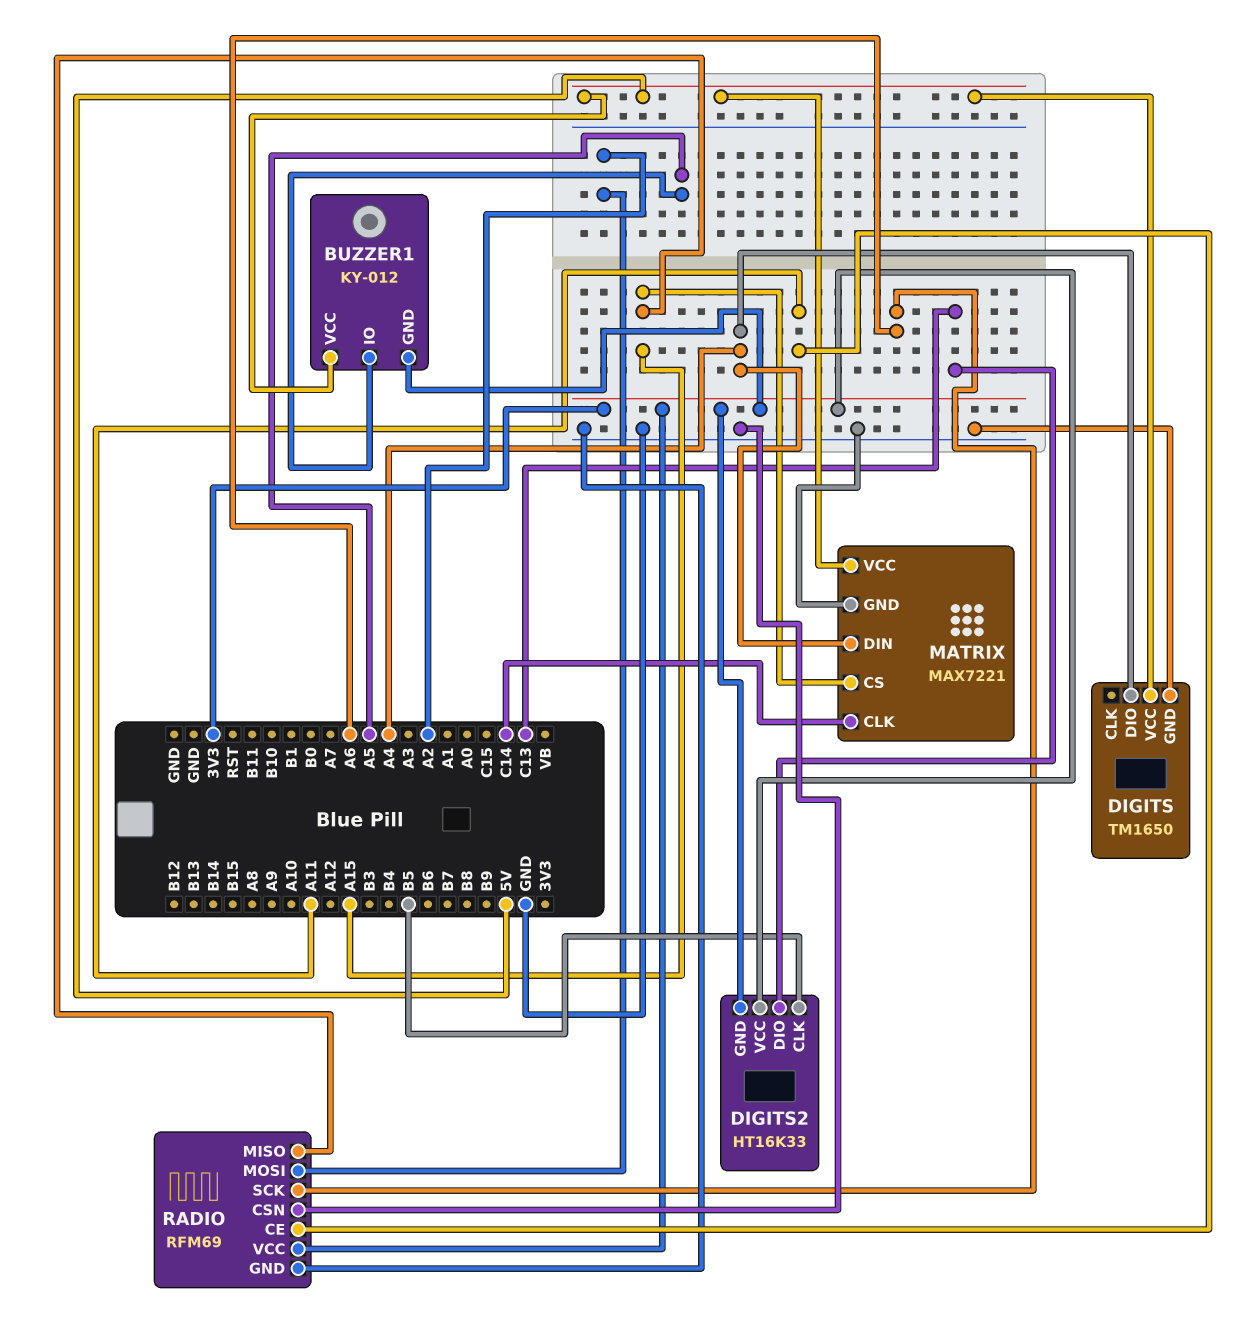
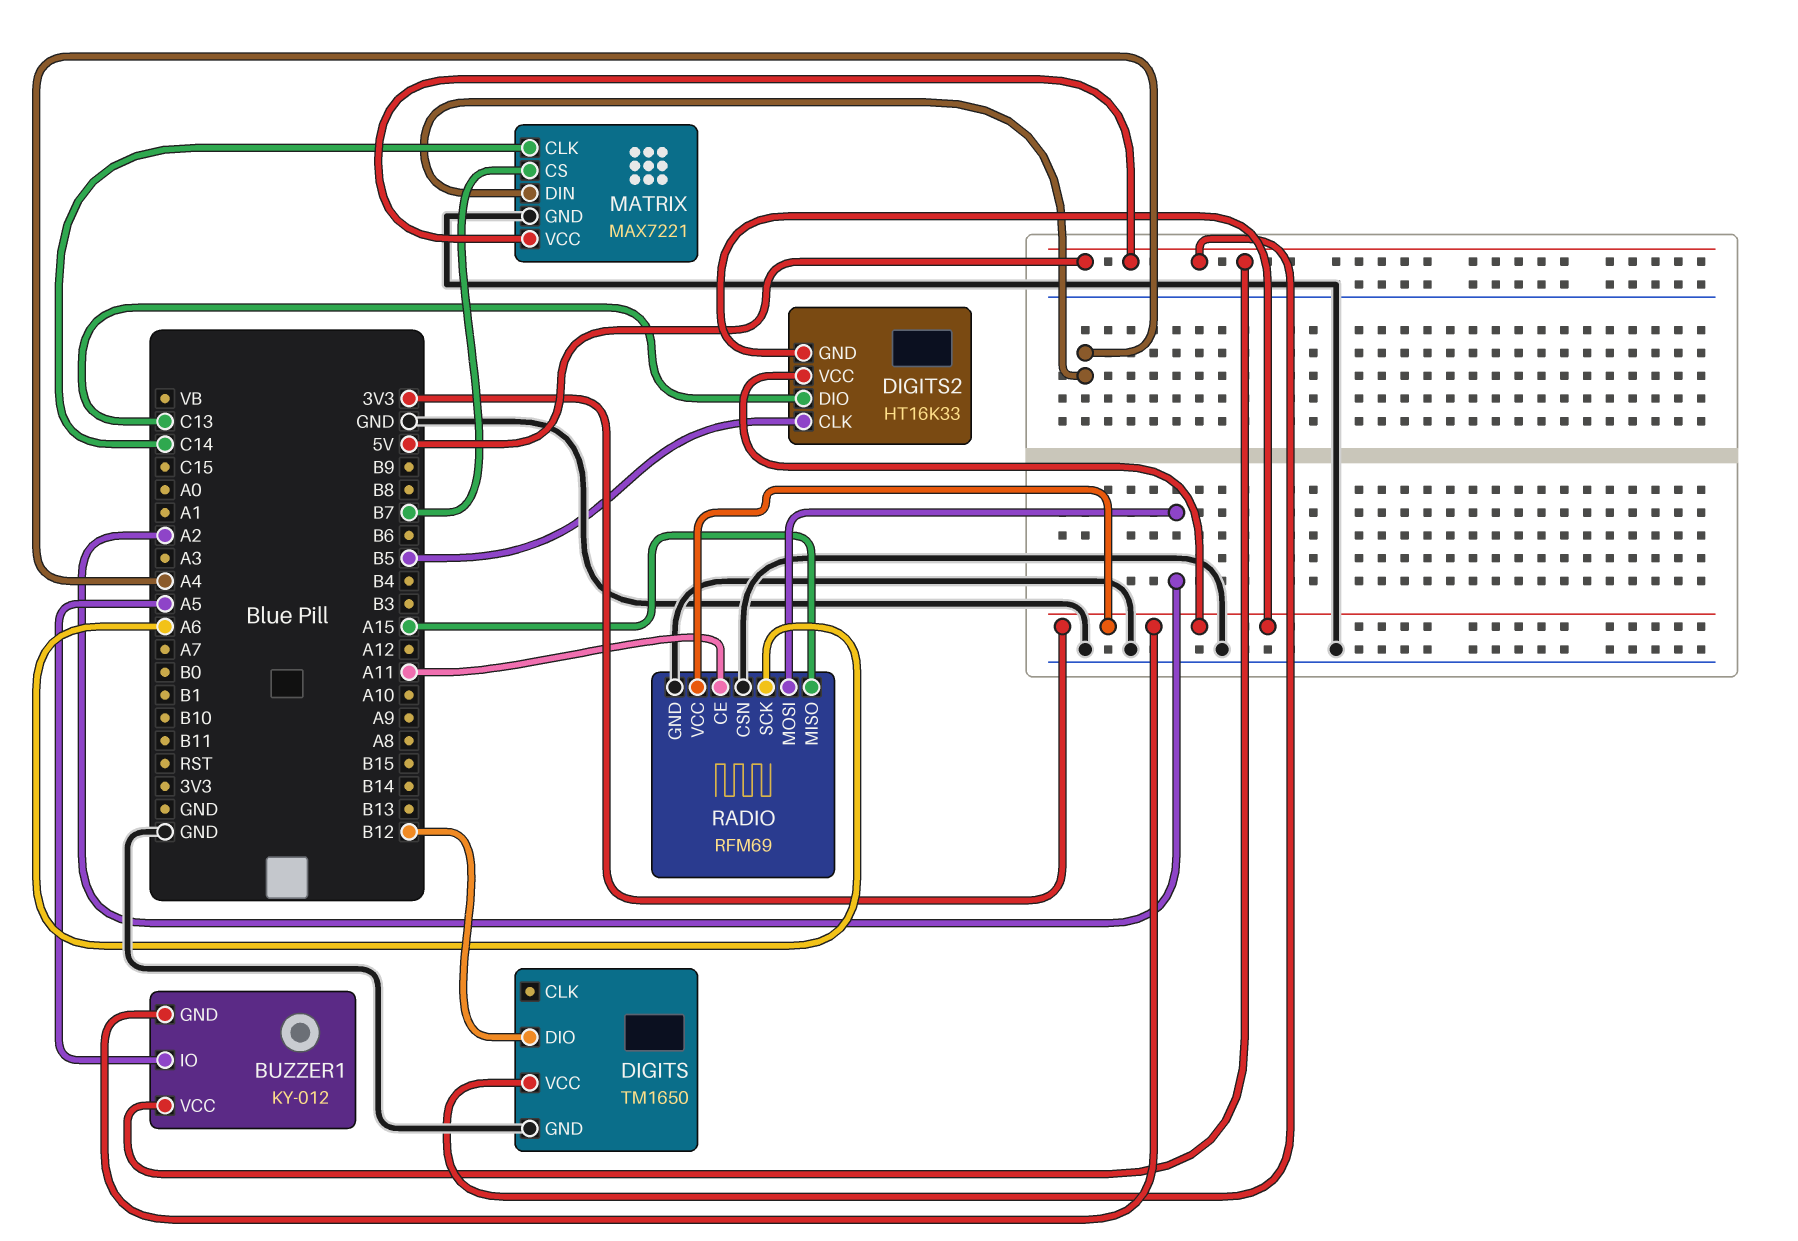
DIGITS pin DIO: A4 -> B12
MATRIX pin CS: A15 -> B7

